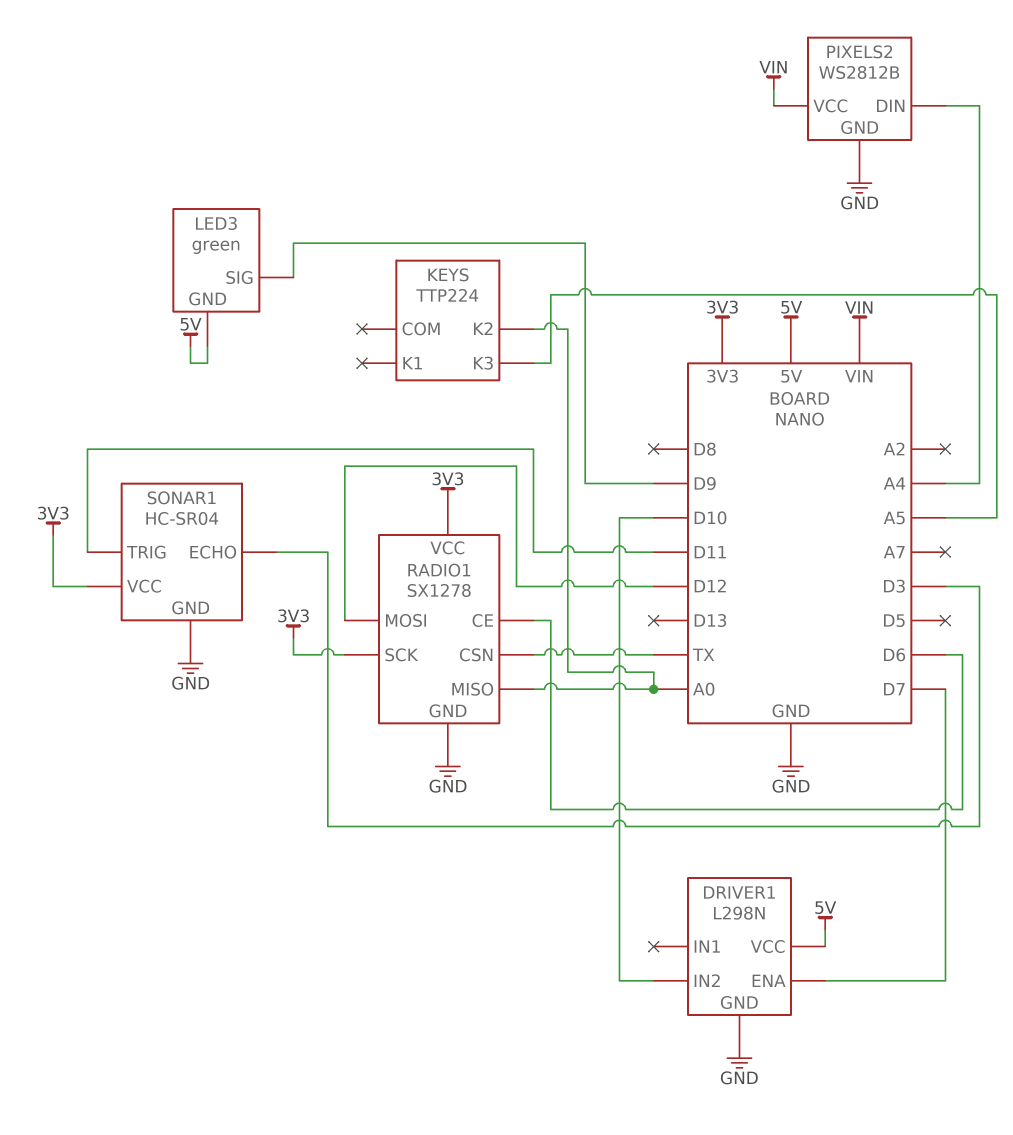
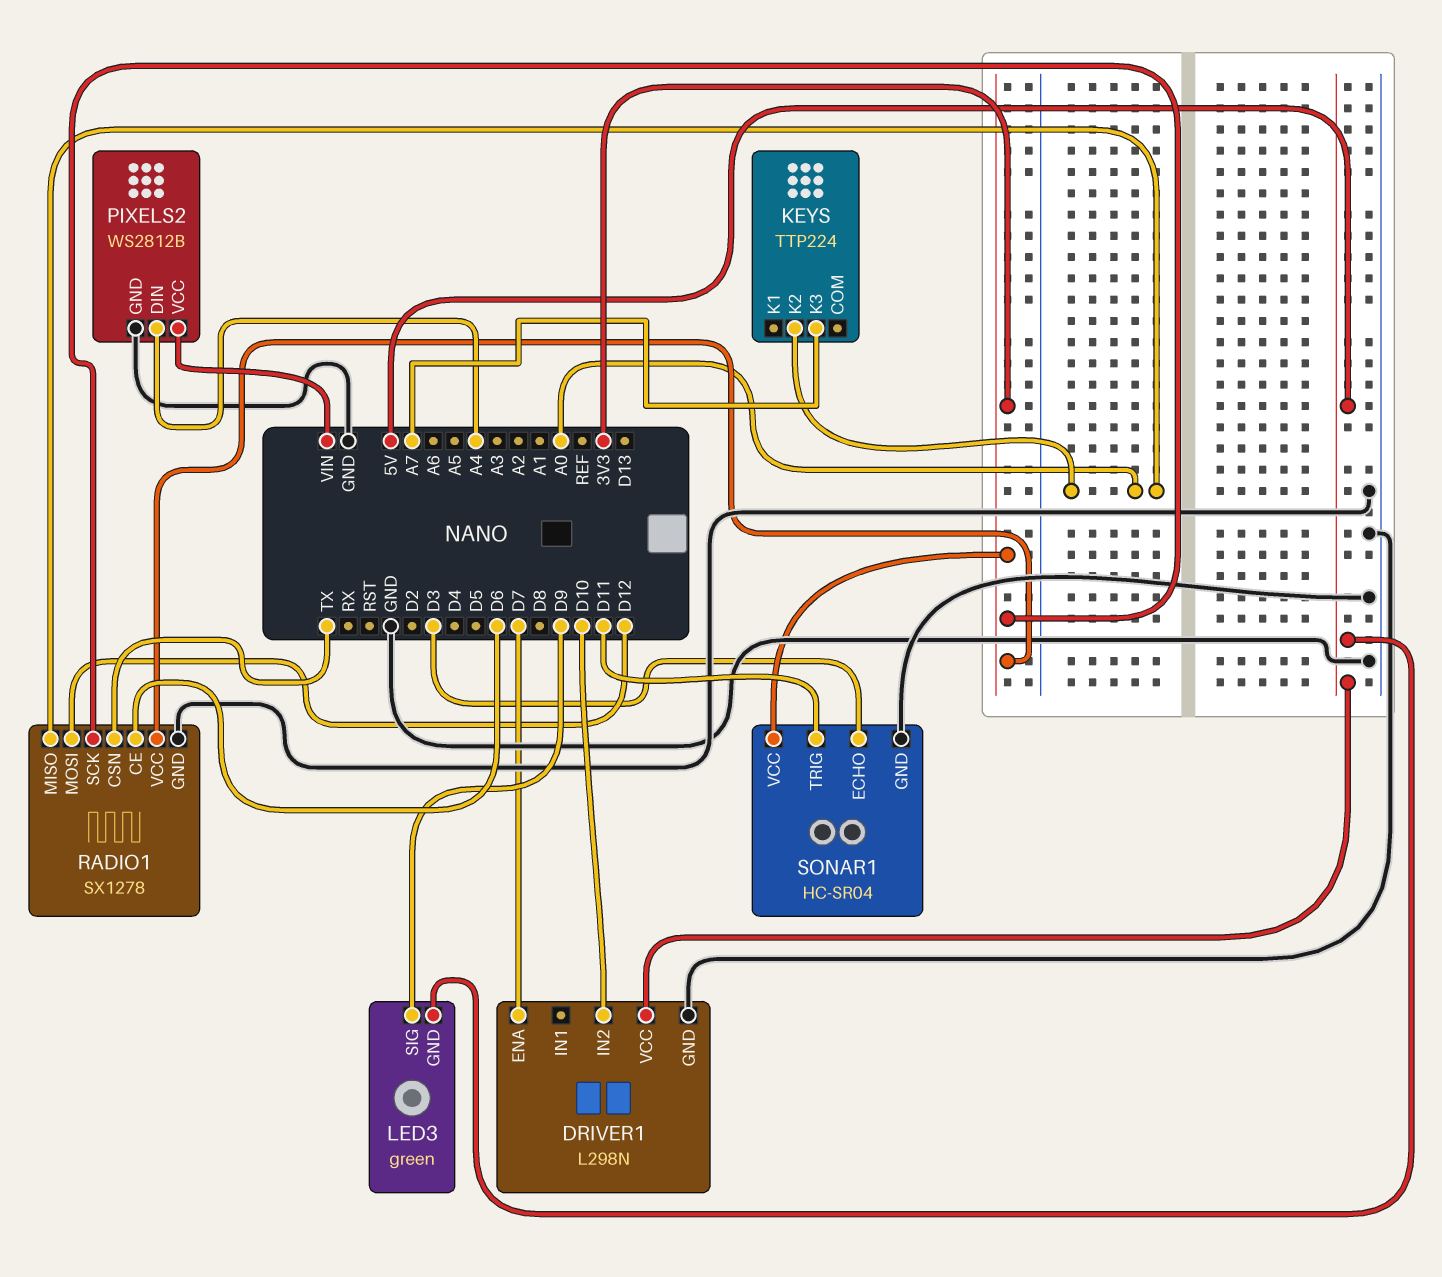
KEYS pin K3: A5 -> A7

